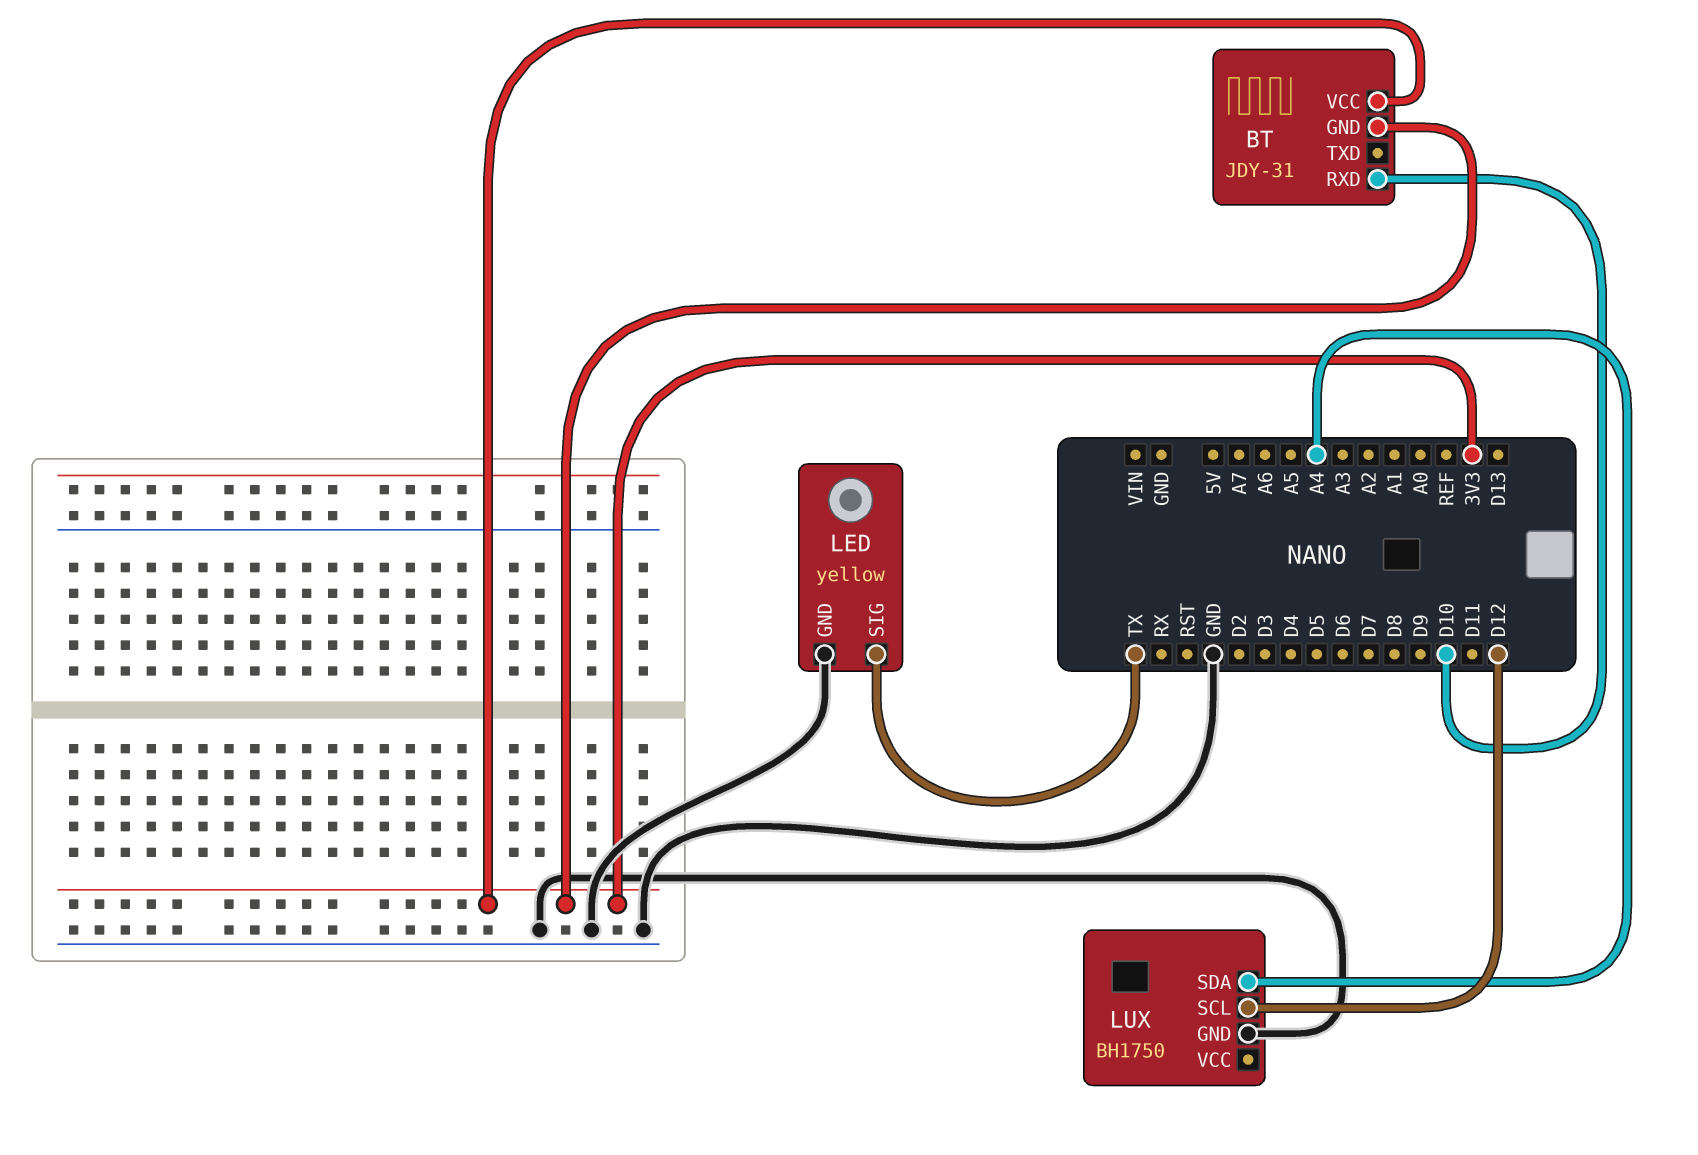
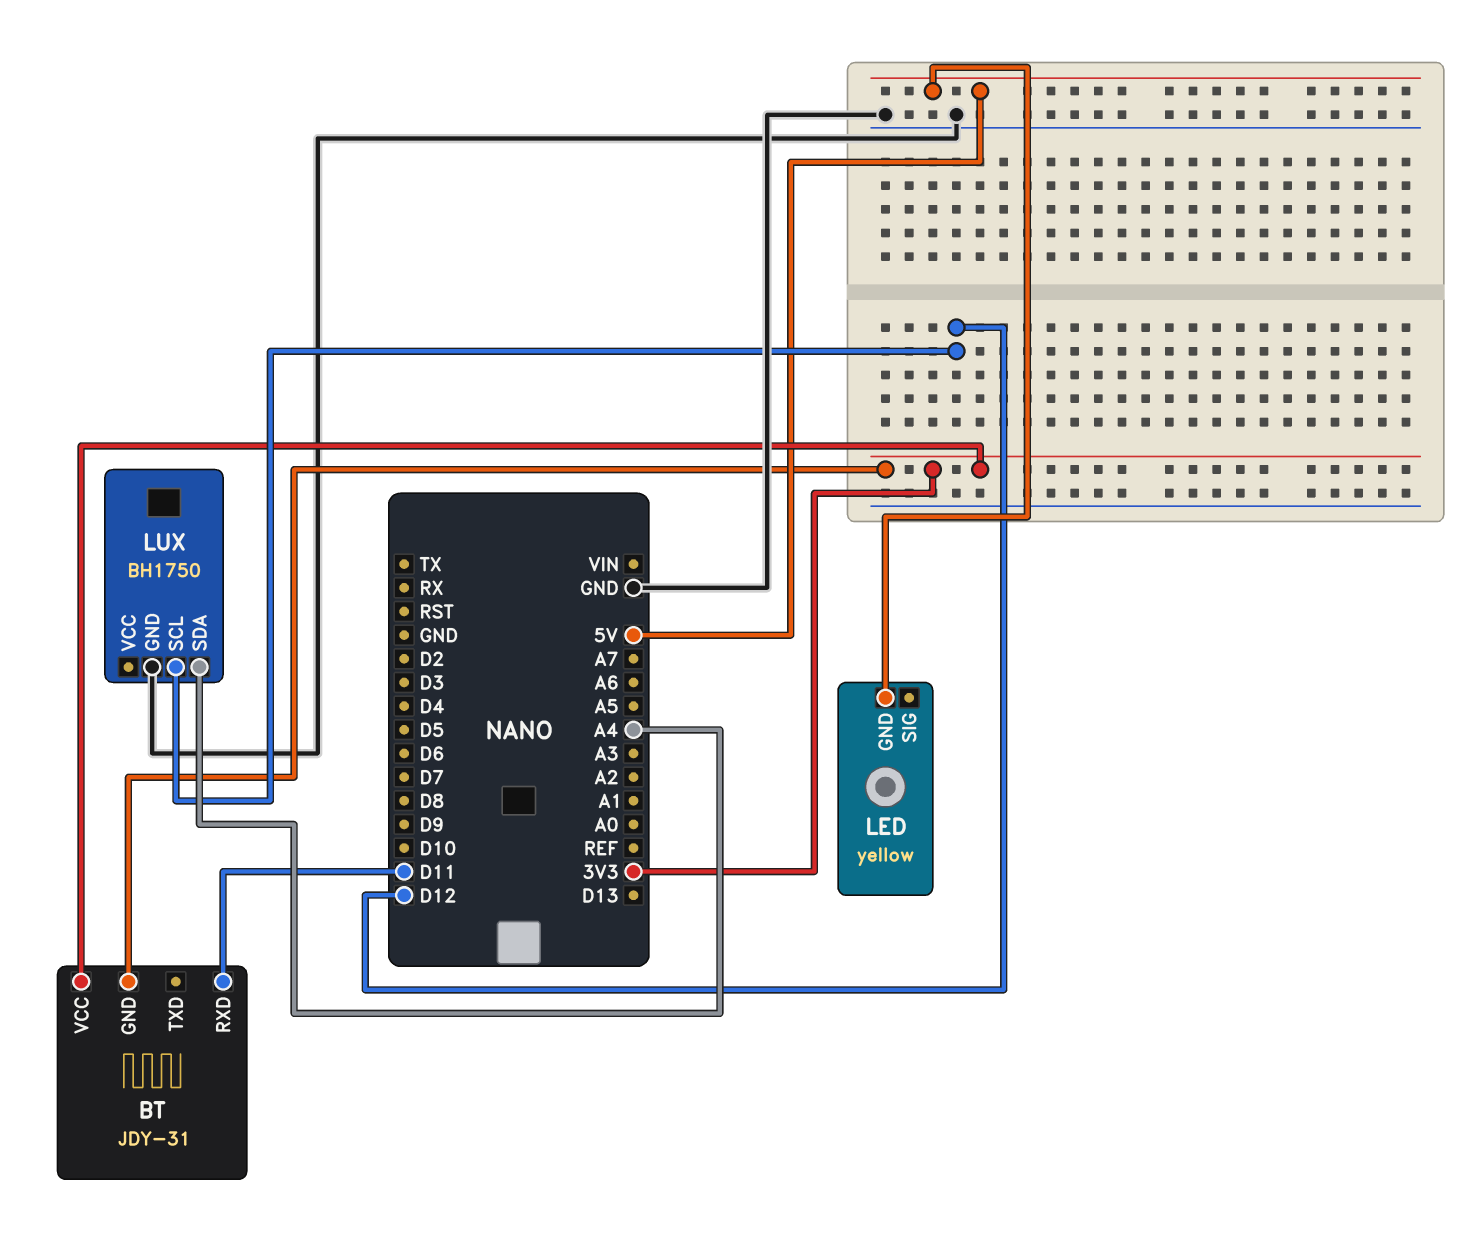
BT pin RXD: D10 -> D11
LED pin GND: GND -> 5V
LED pin SIG: TX -> none

